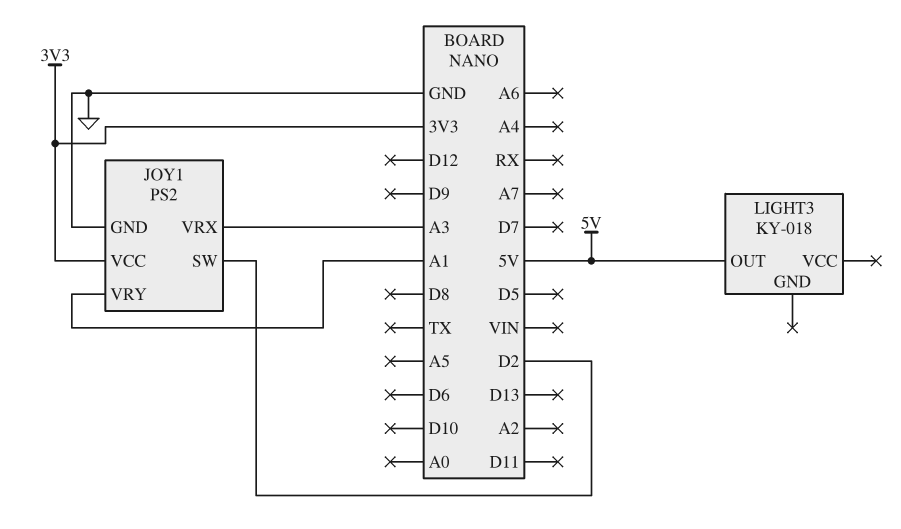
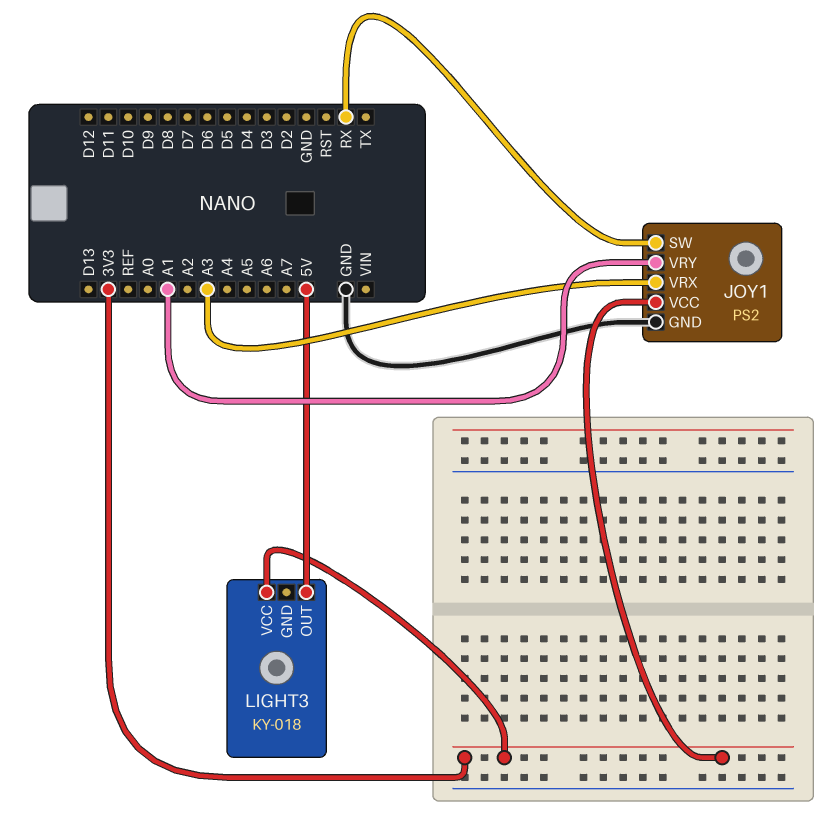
JOY1 pin SW: D2 -> RX
LIGHT3 pin VCC: none -> 3V3

